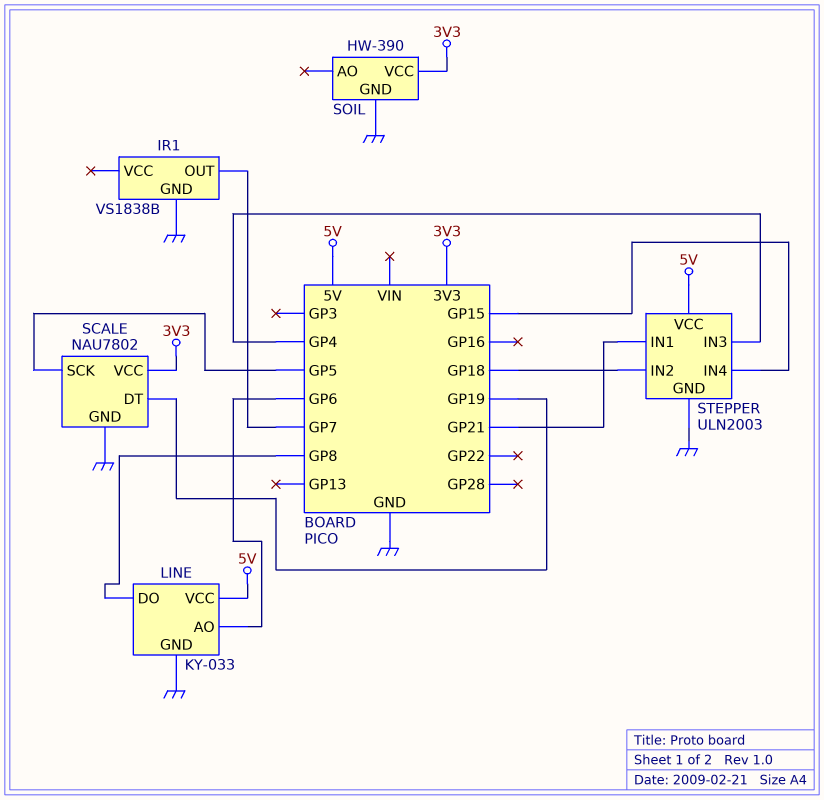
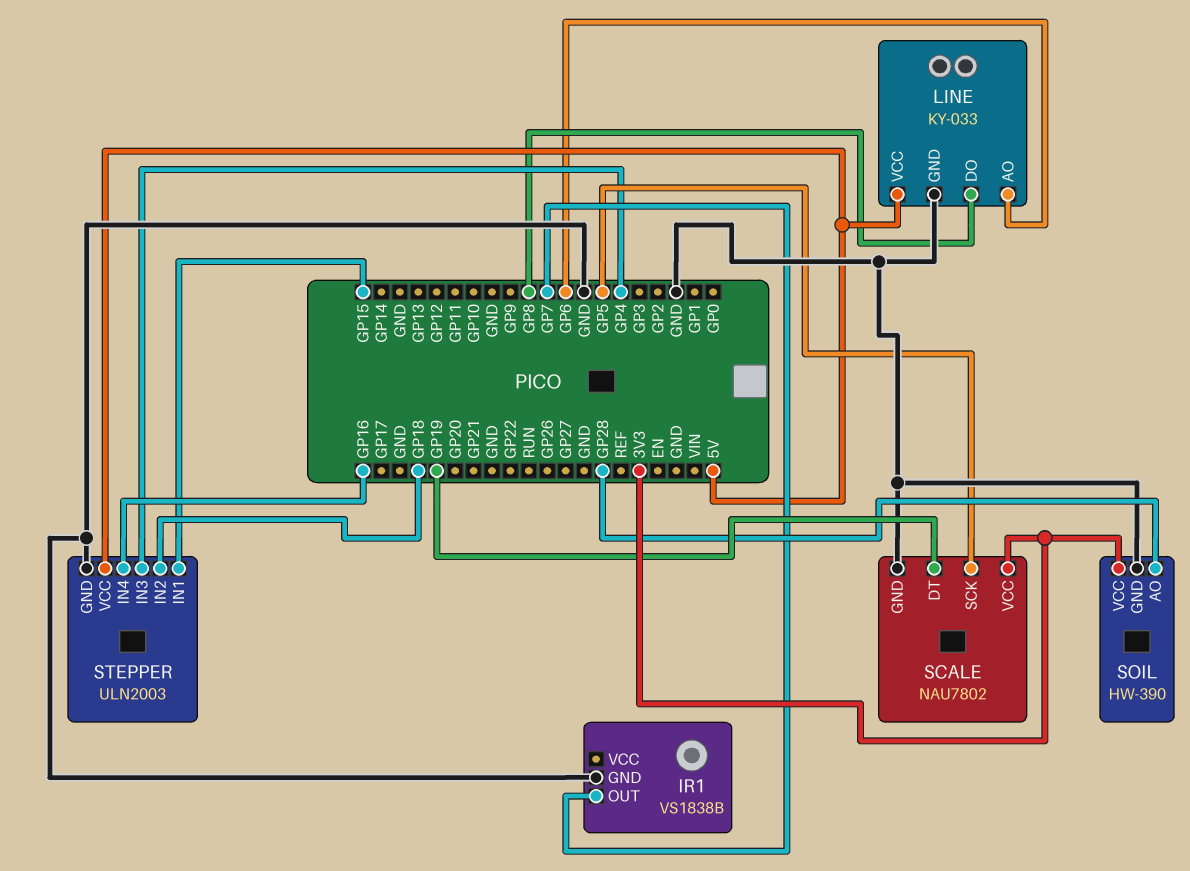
SOIL pin AO: none -> GP28
STEPPER pin IN1: GP21 -> GP15
STEPPER pin IN4: GP15 -> GP16

